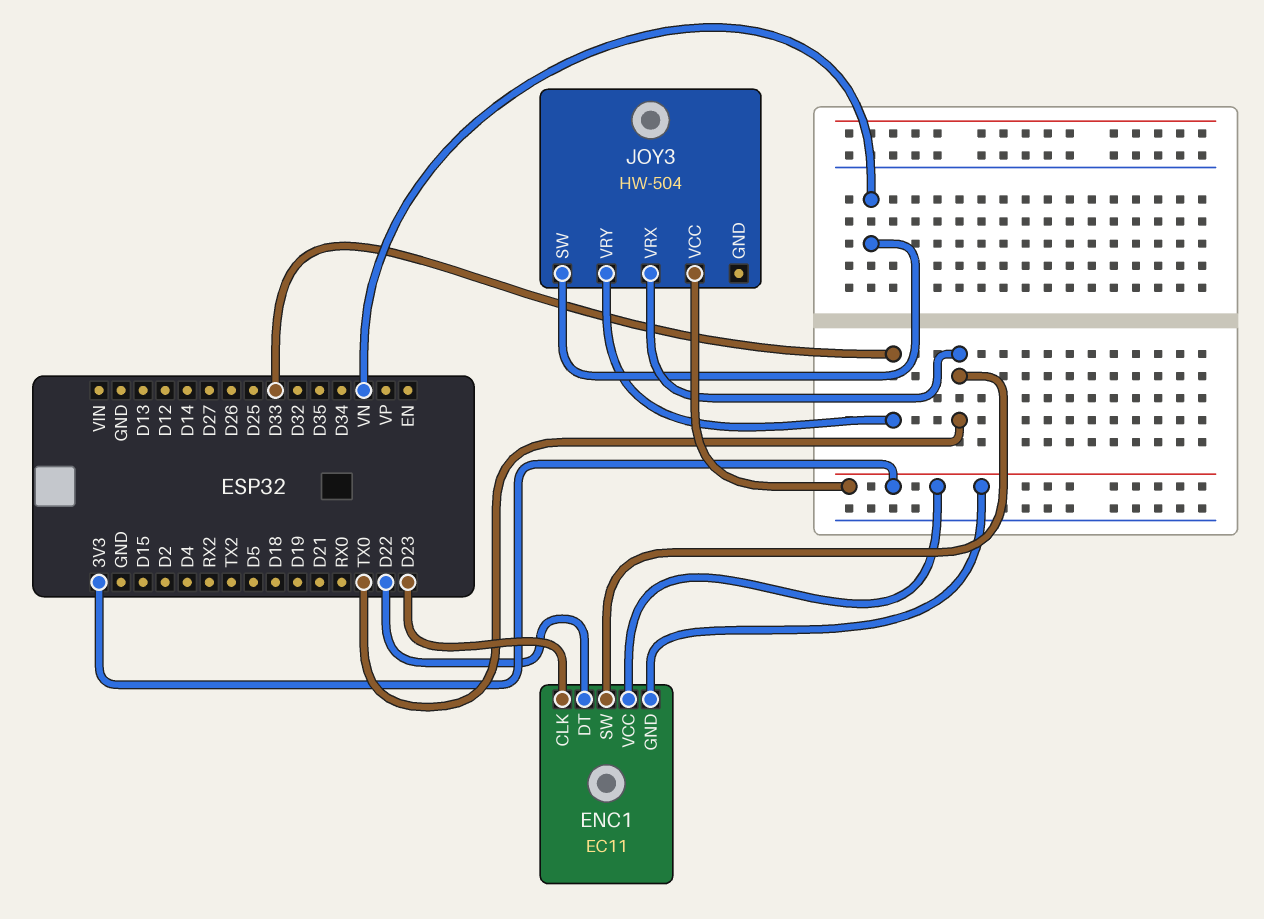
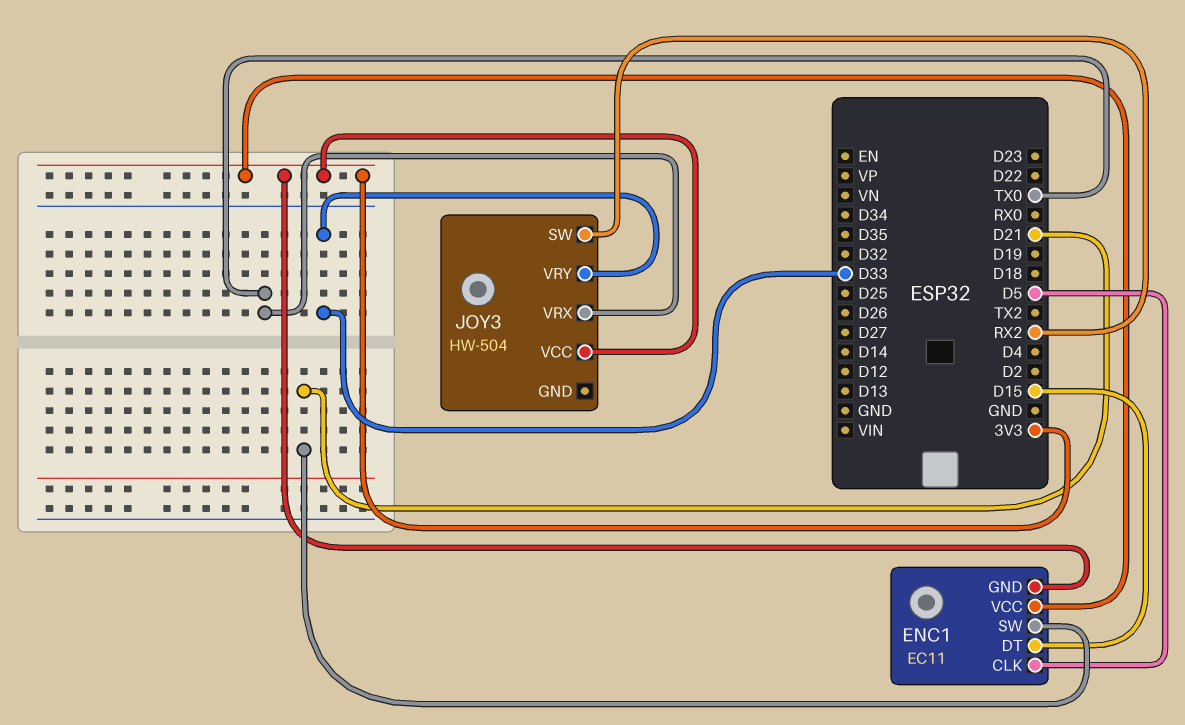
ENC1 pin CLK: D23 -> D5
ENC1 pin DT: D22 -> D15
ENC1 pin SW: TX0 -> D21
JOY3 pin SW: VN -> RX2

